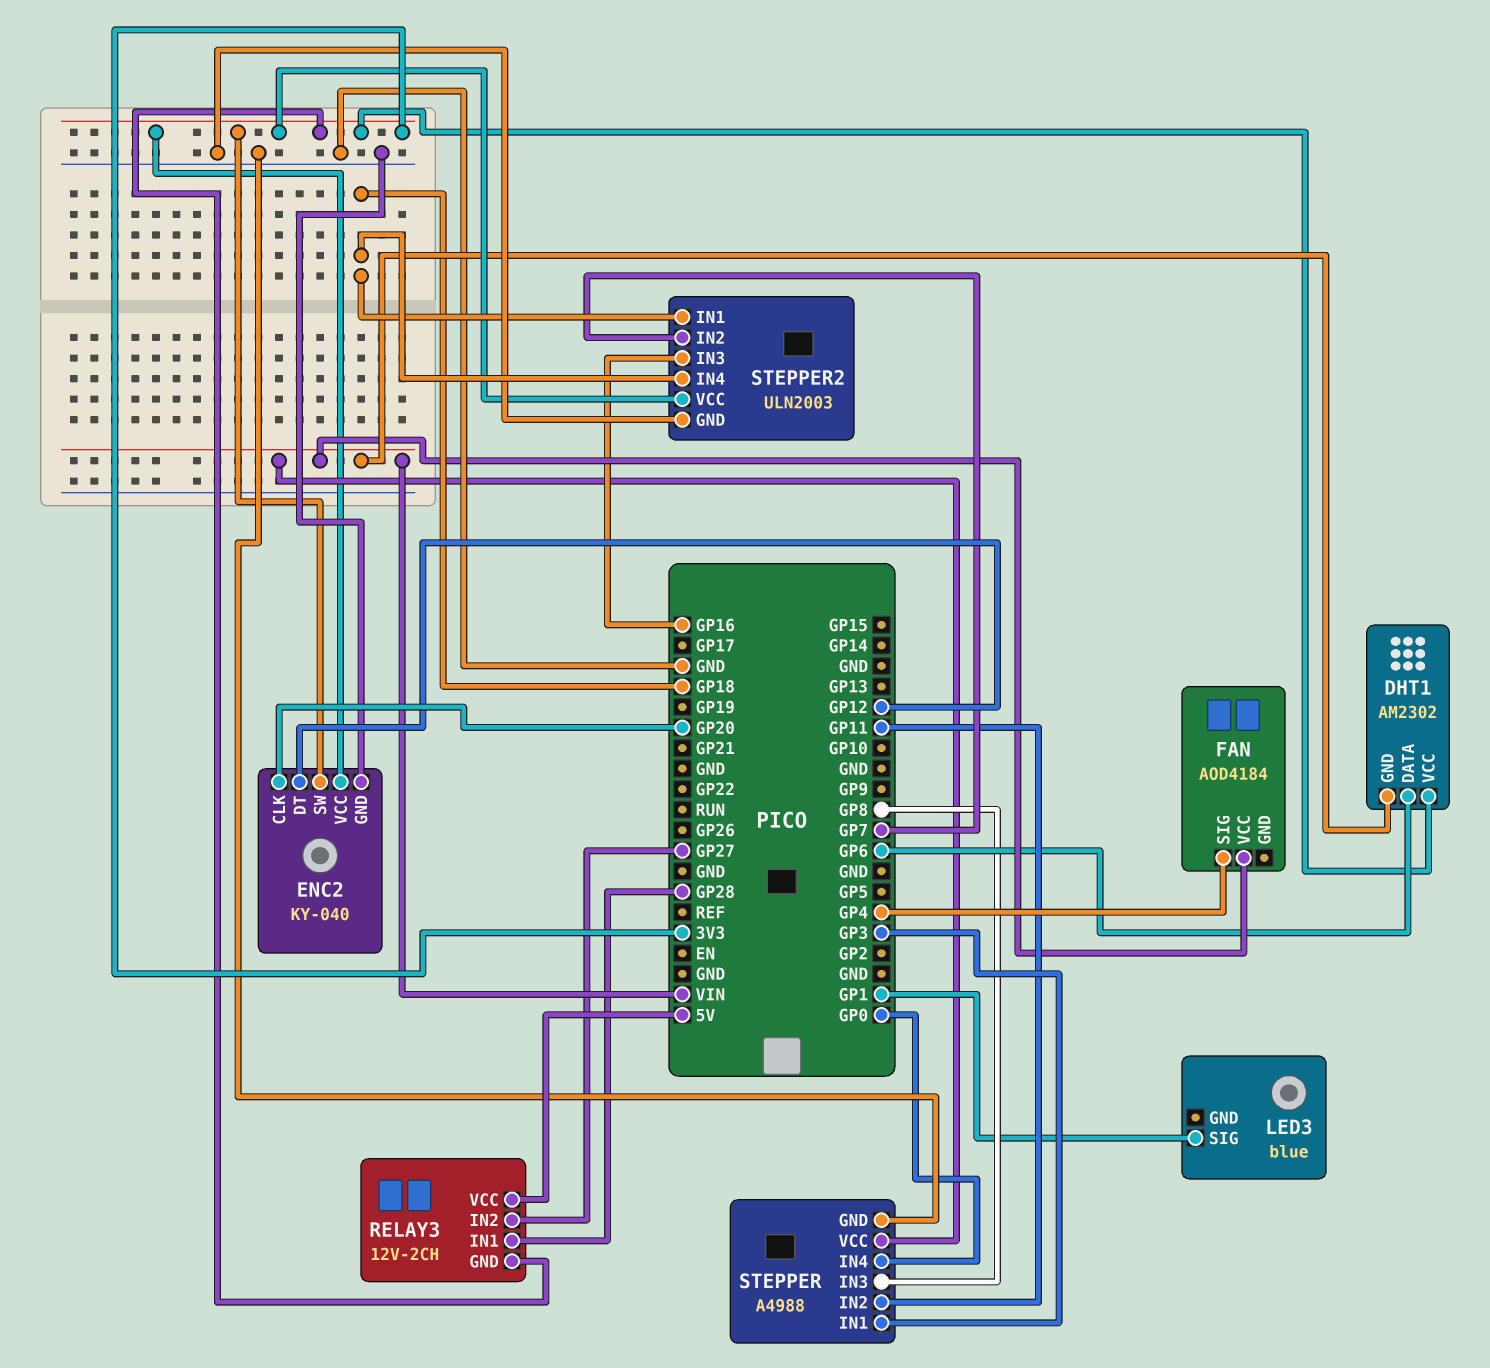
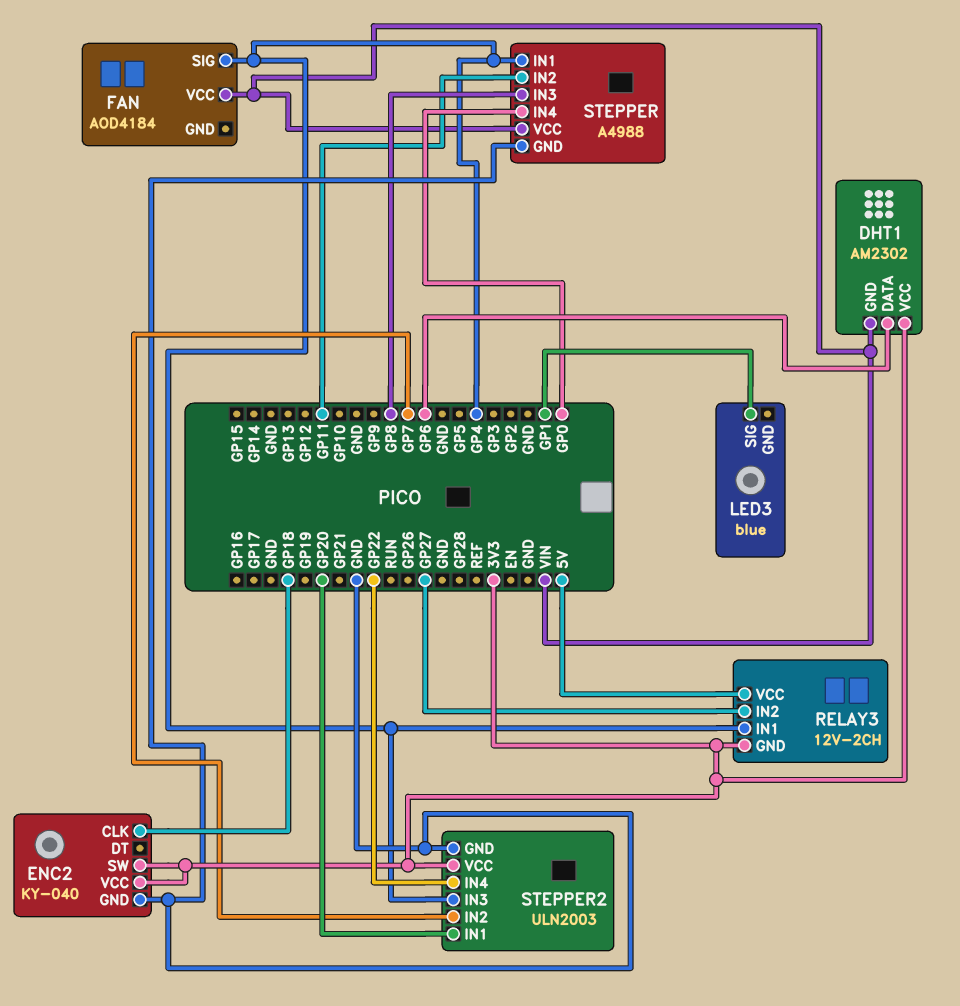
ENC2 pin CLK: GP20 -> GP18
ENC2 pin DT: GP12 -> none
RELAY3 pin IN1: GP28 -> GP4
STEPPER pin IN1: GP3 -> GP4
STEPPER2 pin IN1: GP18 -> GP20
STEPPER2 pin IN3: GP16 -> GP4
STEPPER2 pin IN4: GP18 -> GP22

